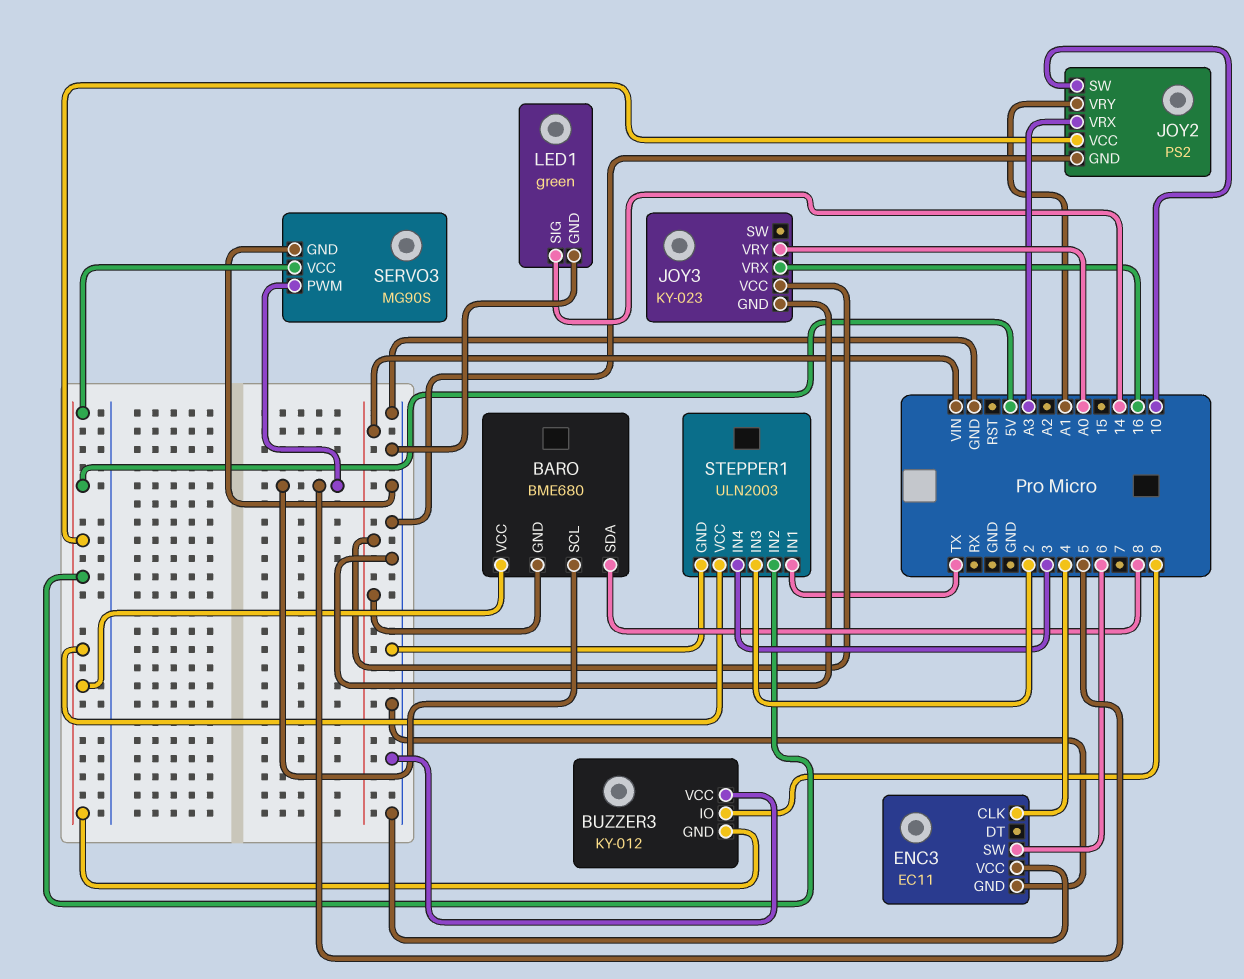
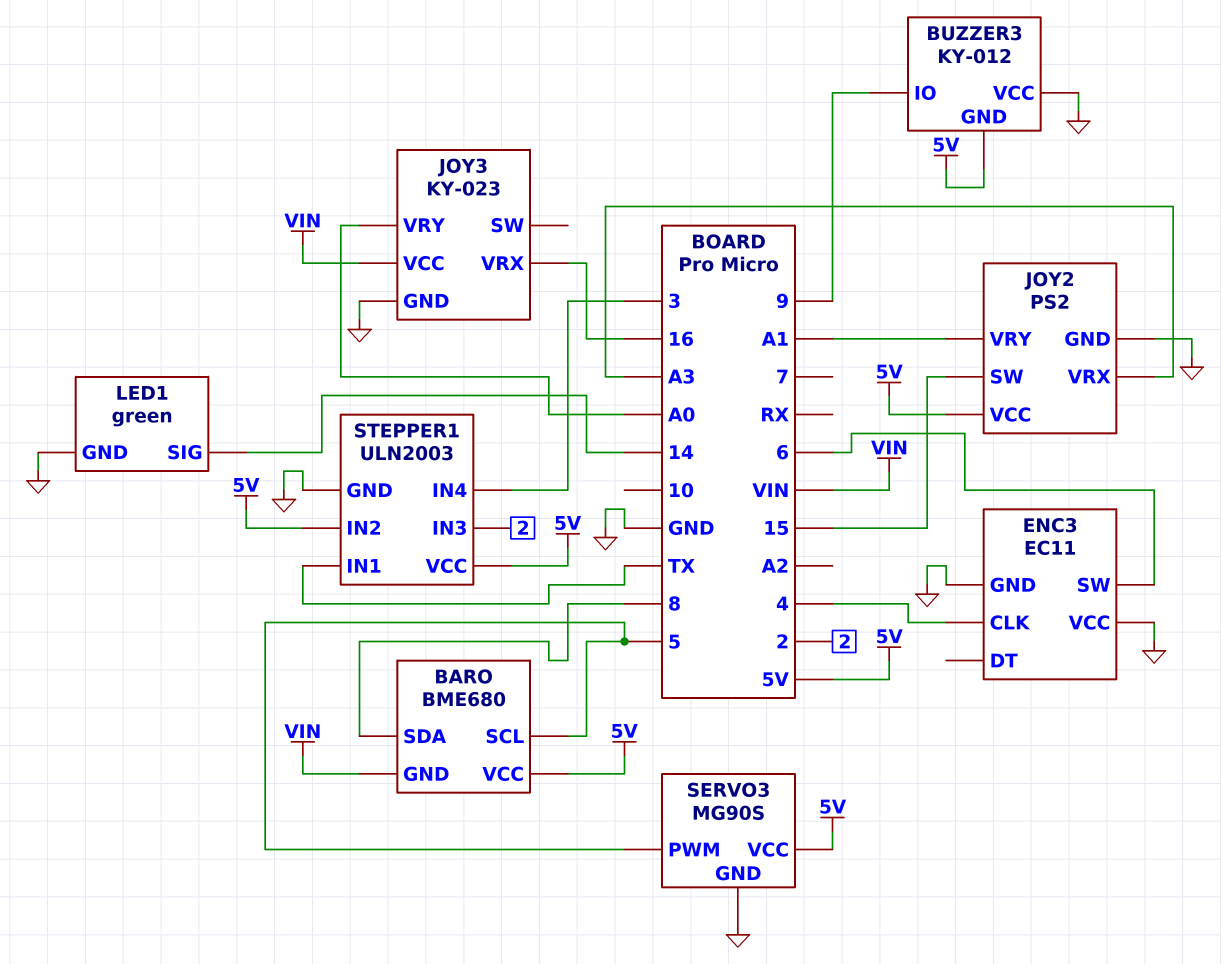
JOY2 pin SW: 10 -> 15

